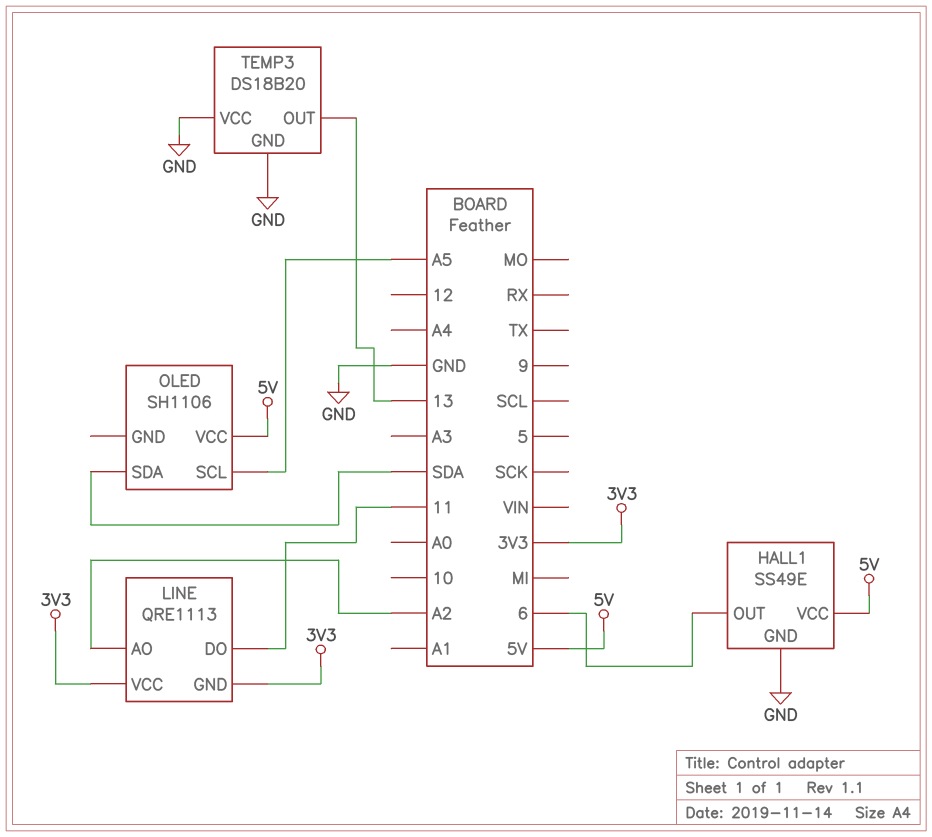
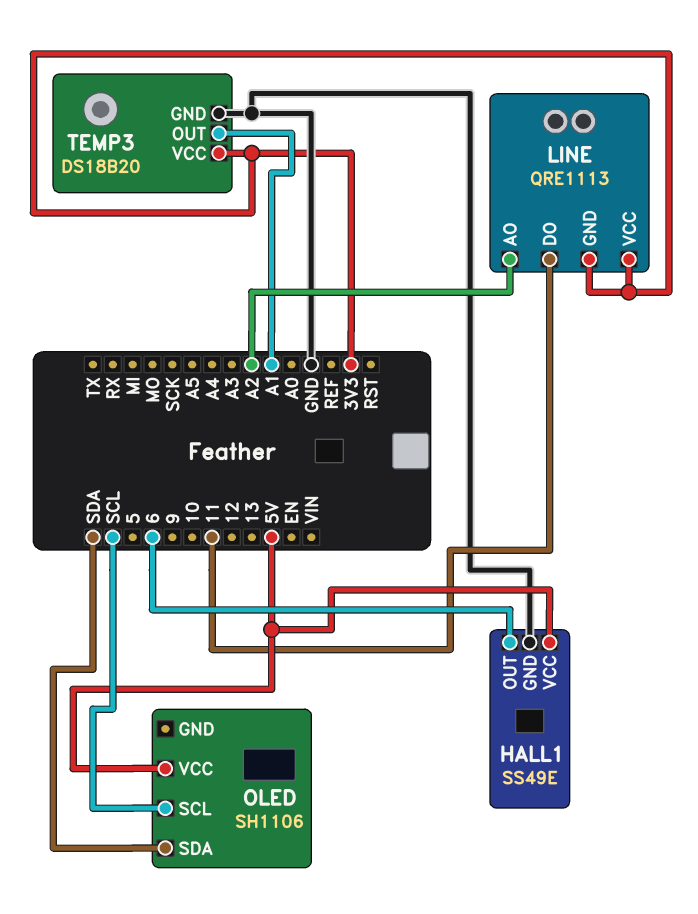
OLED pin SCL: A5 -> SCL
TEMP3 pin OUT: 13 -> A1
TEMP3 pin VCC: GND -> 3V3

